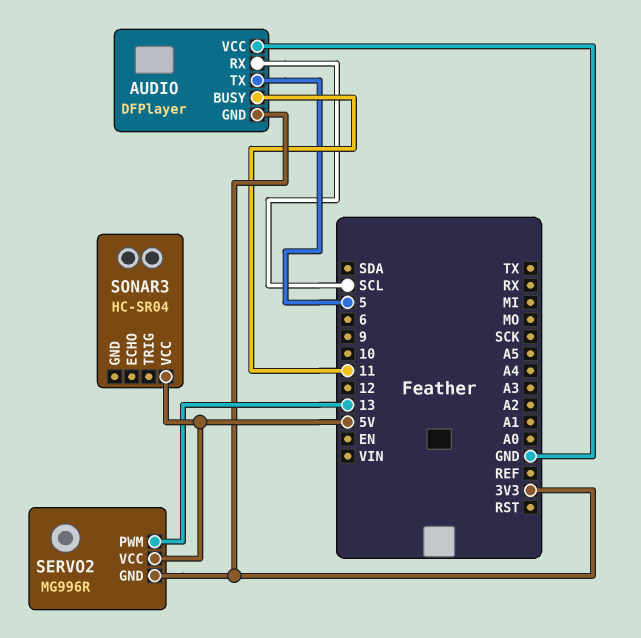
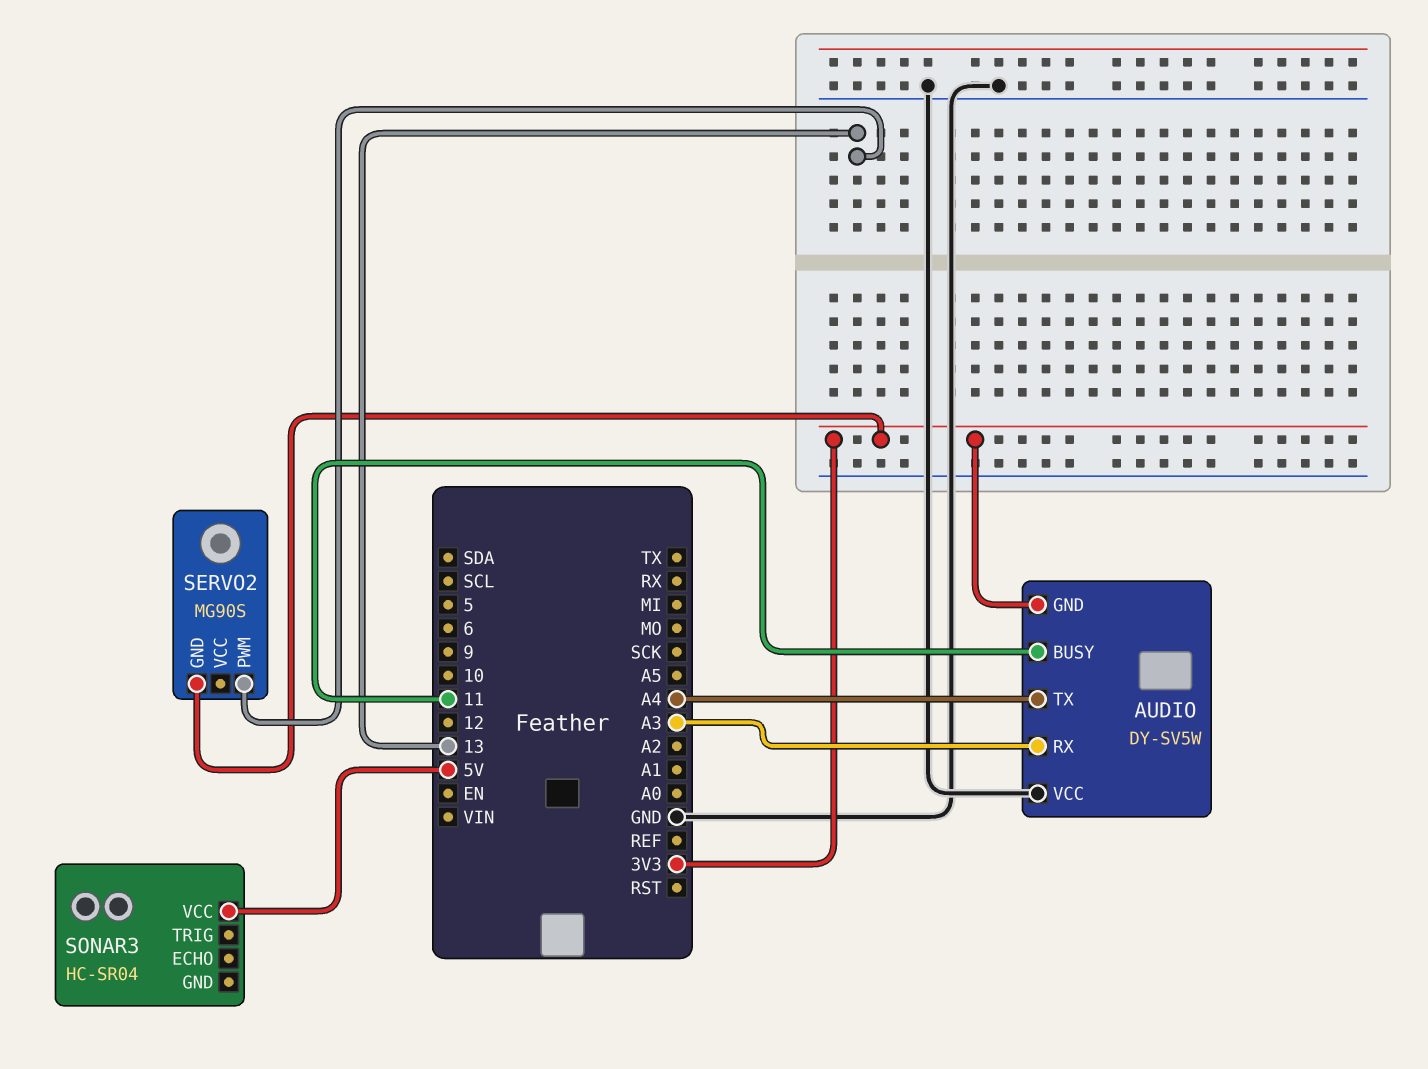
AUDIO: DFPlayer -> DY-SV5W
AUDIO pin RX: SCL -> A3
AUDIO pin TX: 5 -> A4
SERVO2: MG996R -> MG90S
SERVO2 pin VCC: 5V -> none

